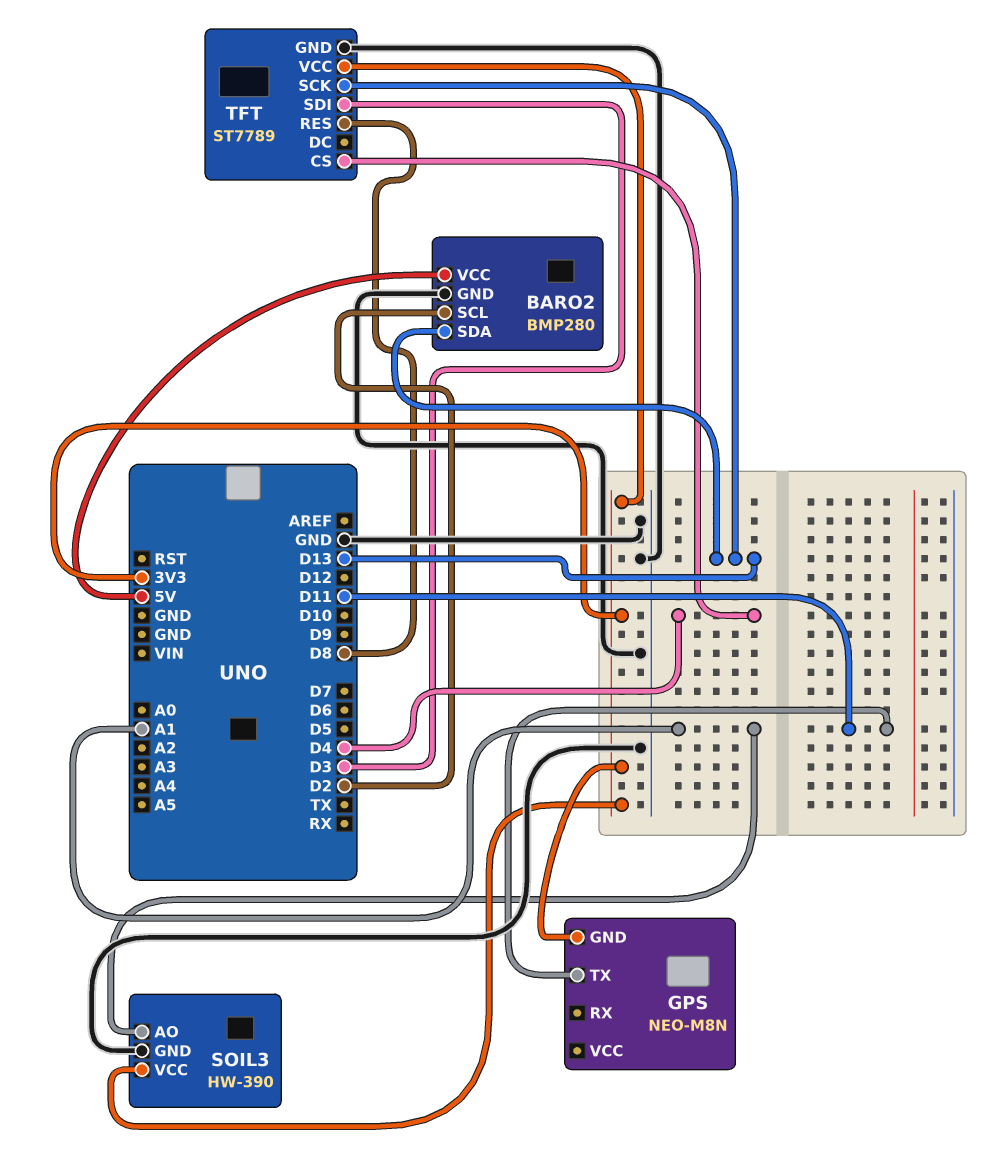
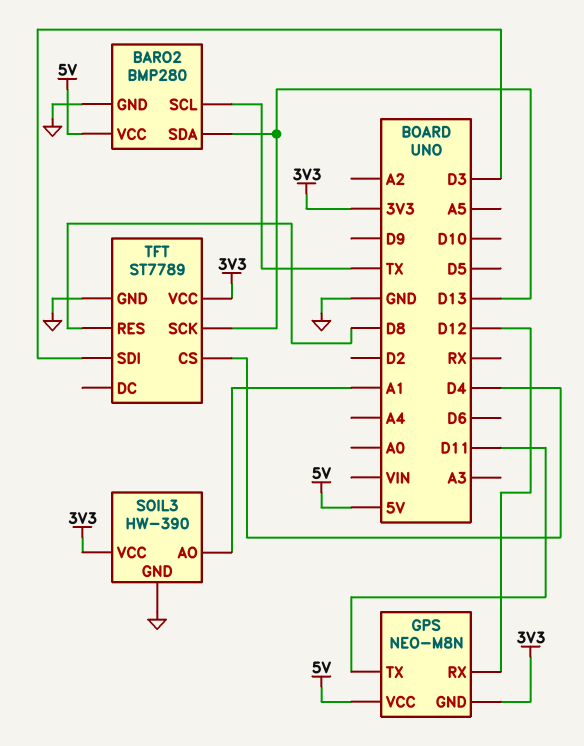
BARO2 pin SCL: D2 -> TX
GPS pin RX: none -> D12
GPS pin VCC: none -> 5V

